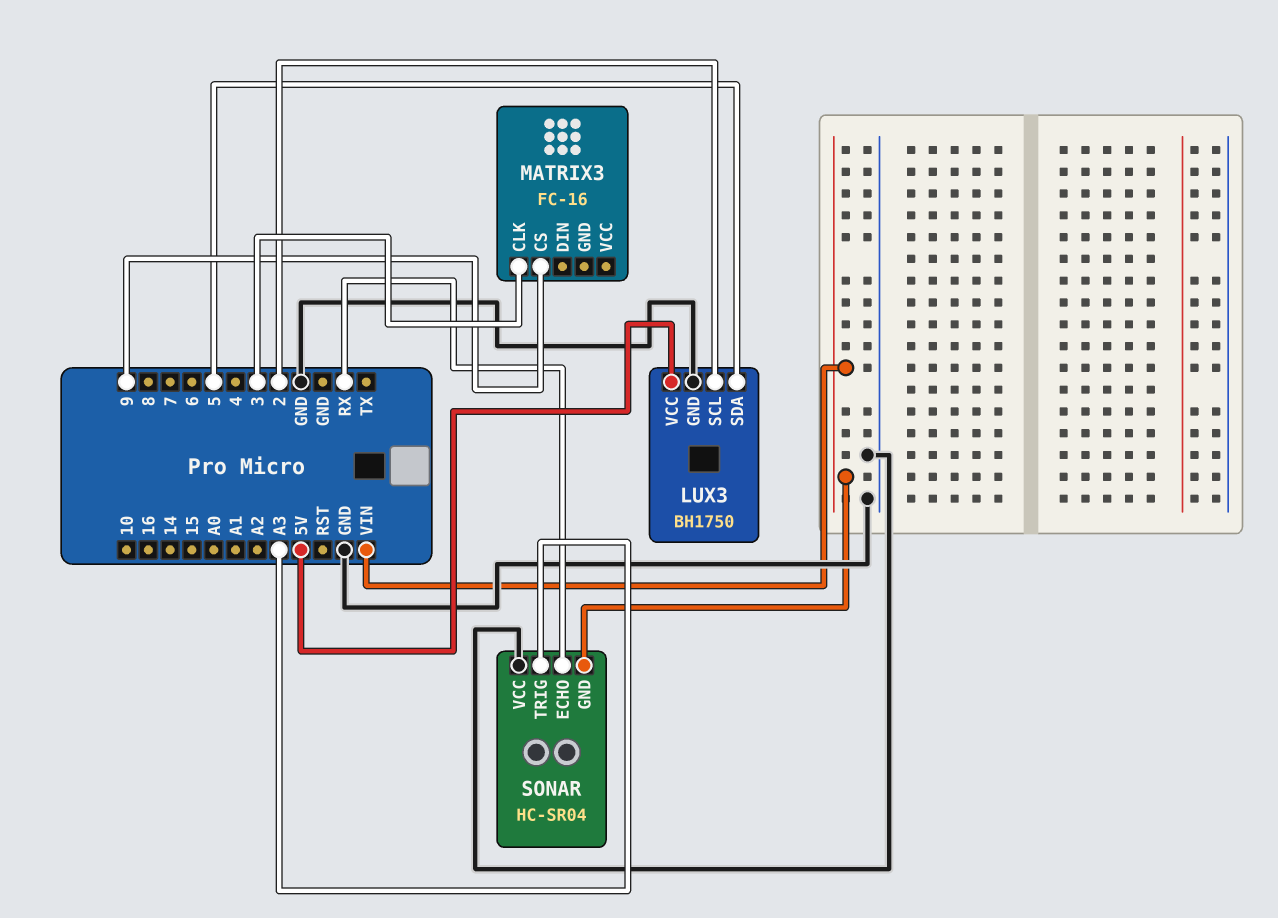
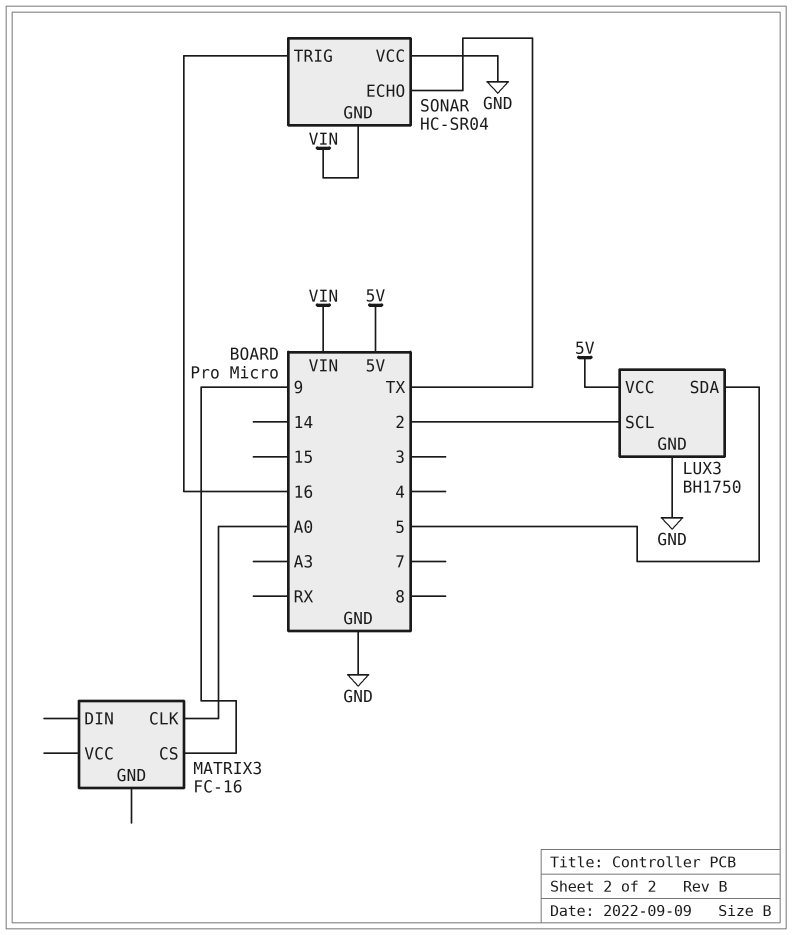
MATRIX3 pin CLK: 3 -> A0
SONAR pin ECHO: RX -> TX
SONAR pin TRIG: A3 -> 16

